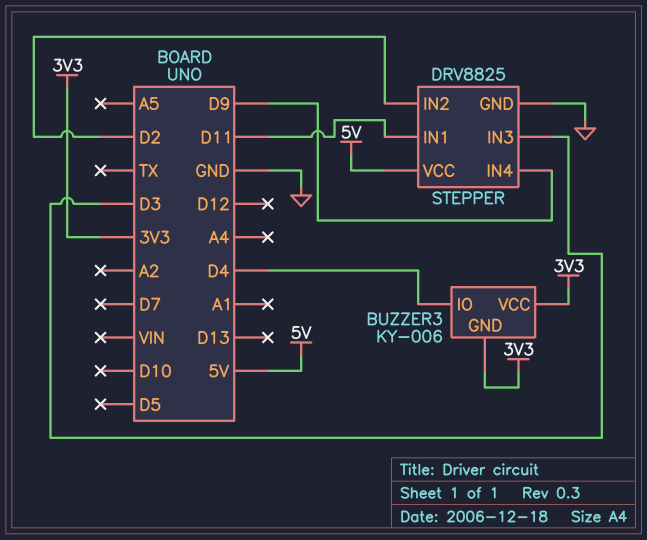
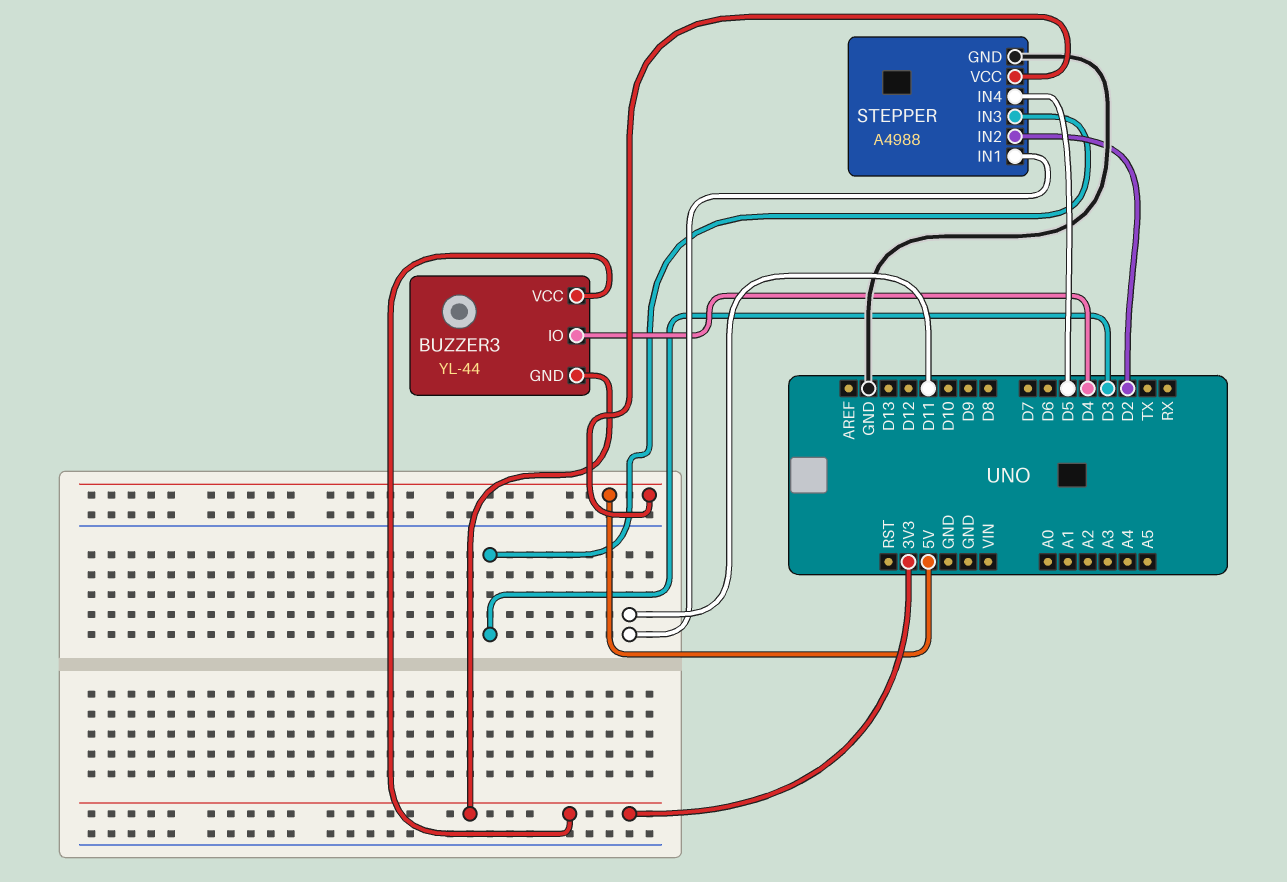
BUZZER3: KY-006 -> YL-44
STEPPER: DRV8825 -> A4988
STEPPER pin IN4: D9 -> D5

